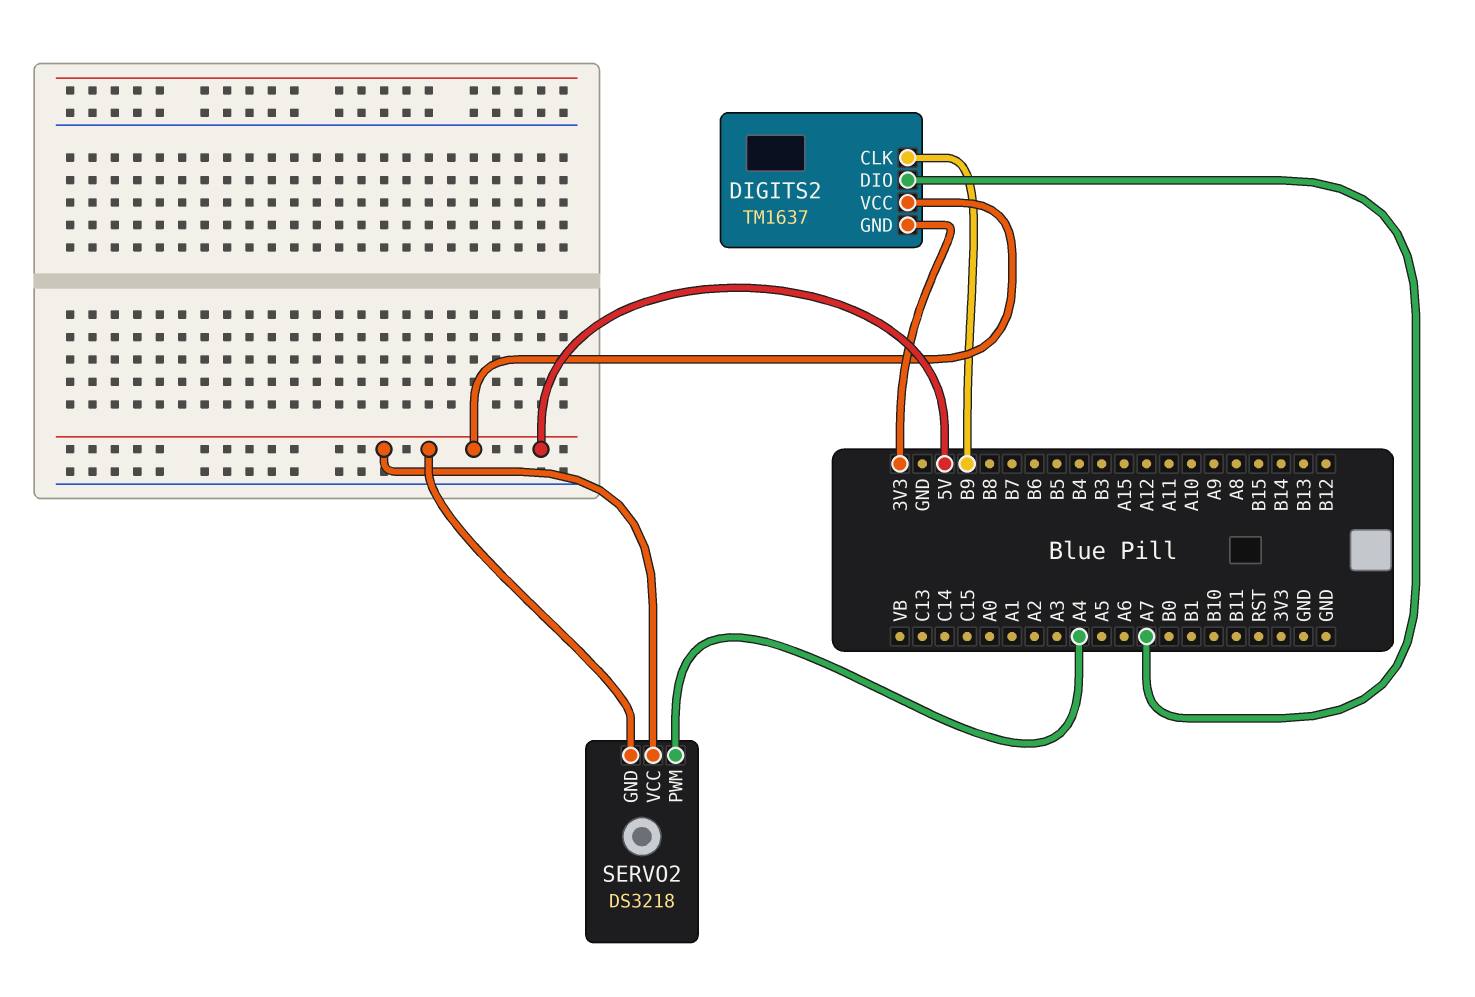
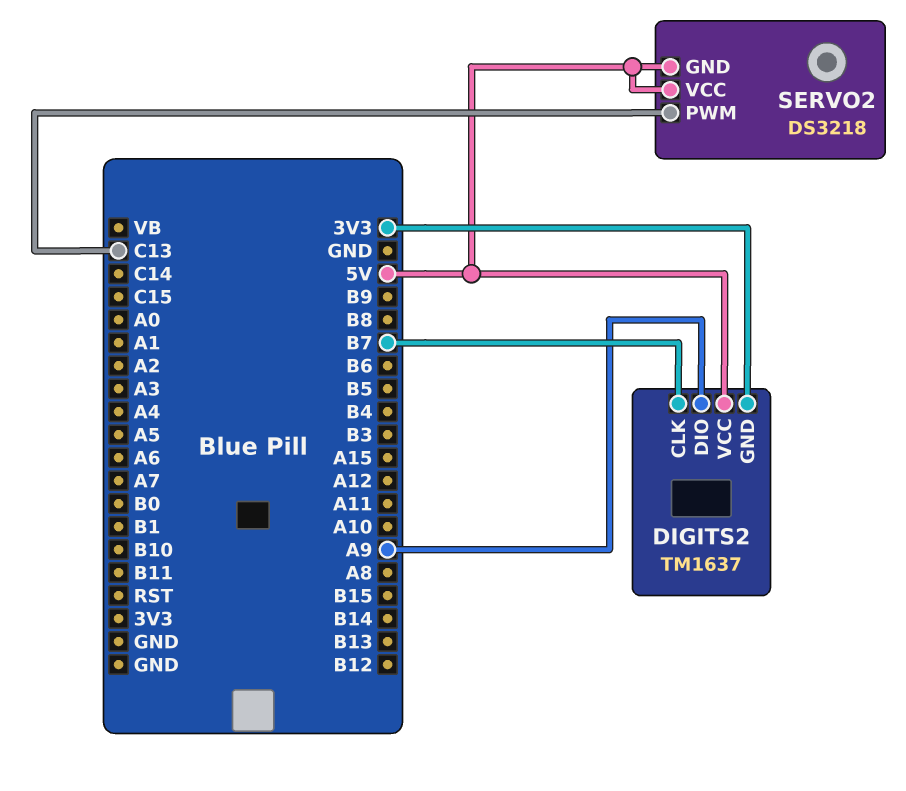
DIGITS2 pin CLK: B9 -> B7
DIGITS2 pin DIO: A7 -> A9
SERVO2 pin PWM: A4 -> C13

